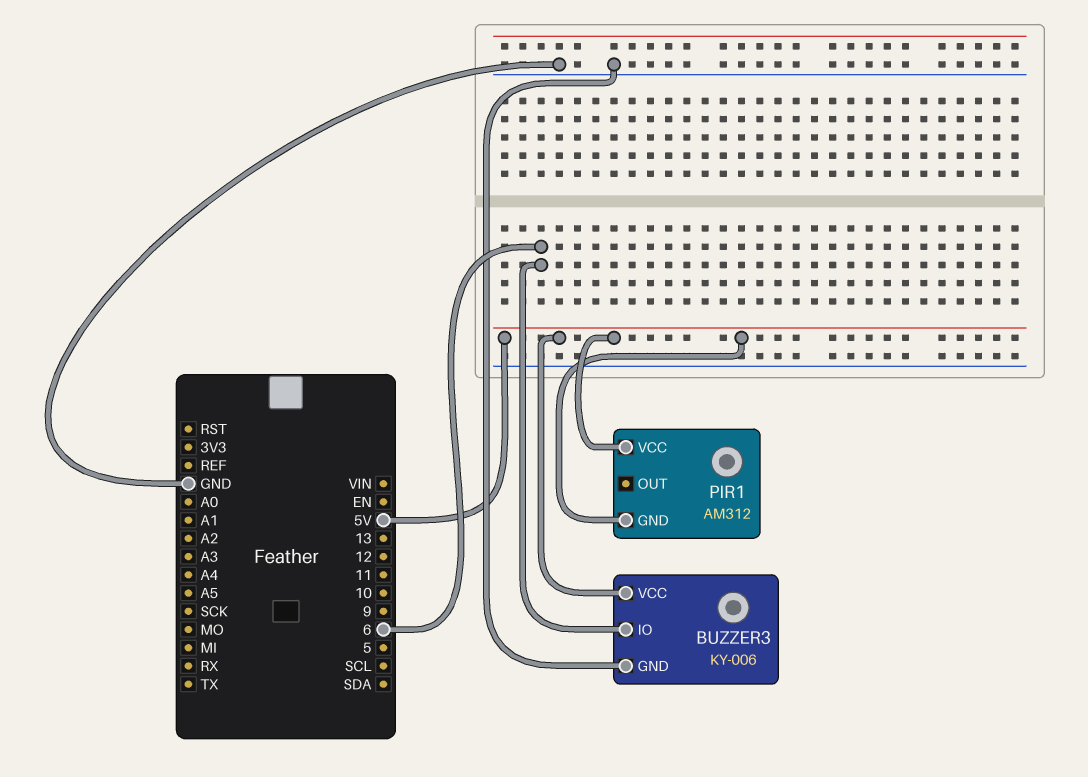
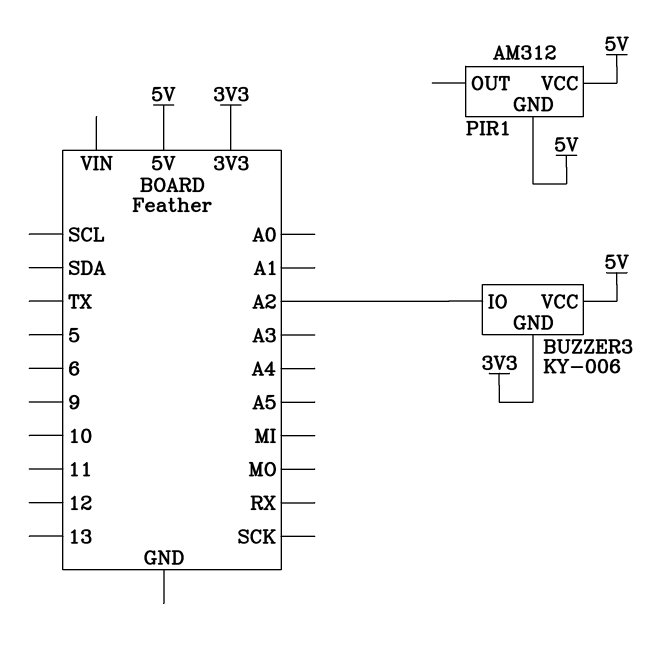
BUZZER3 pin GND: GND -> 3V3
BUZZER3 pin IO: 6 -> A2

